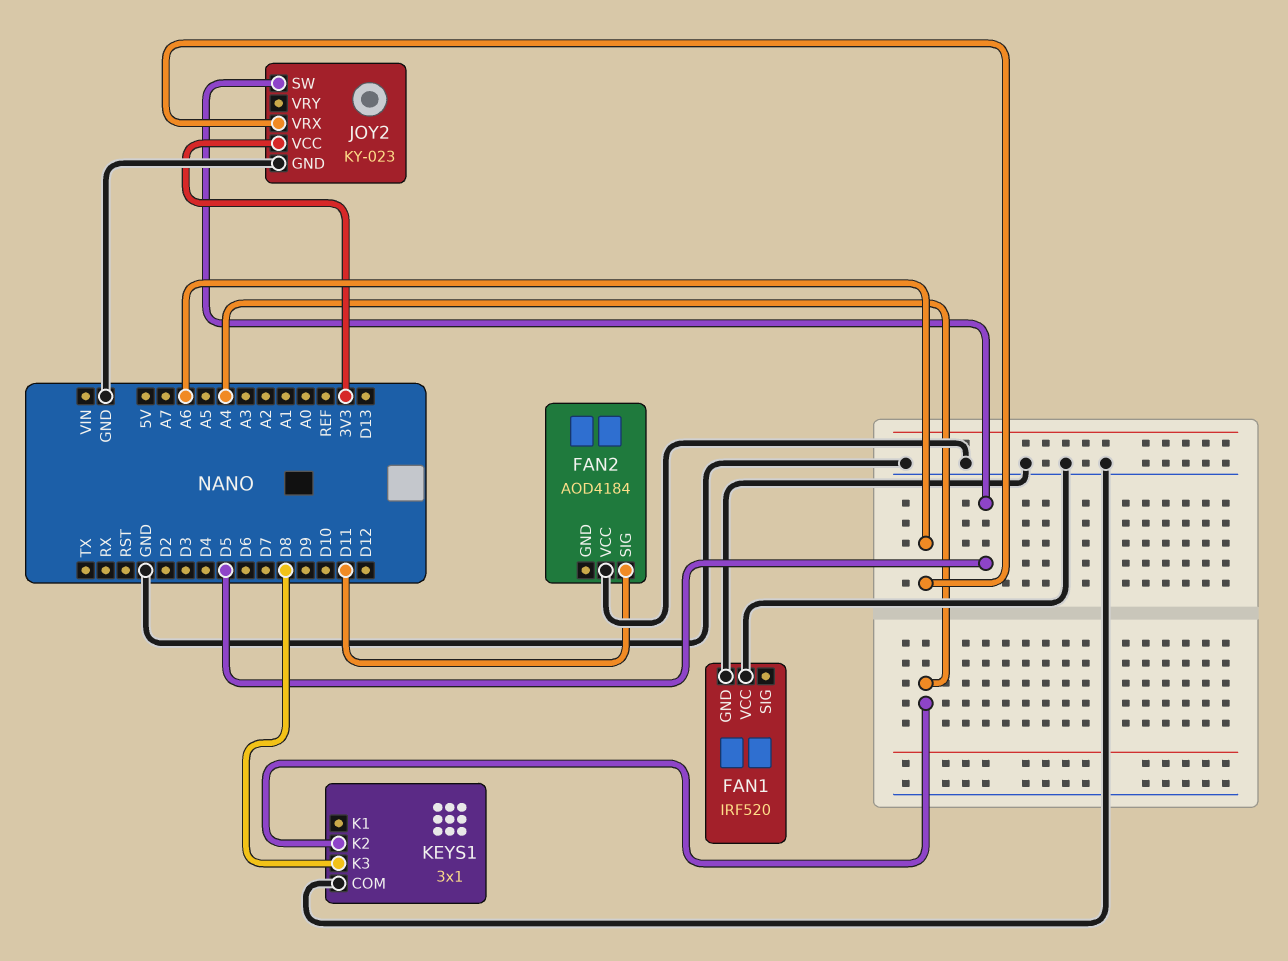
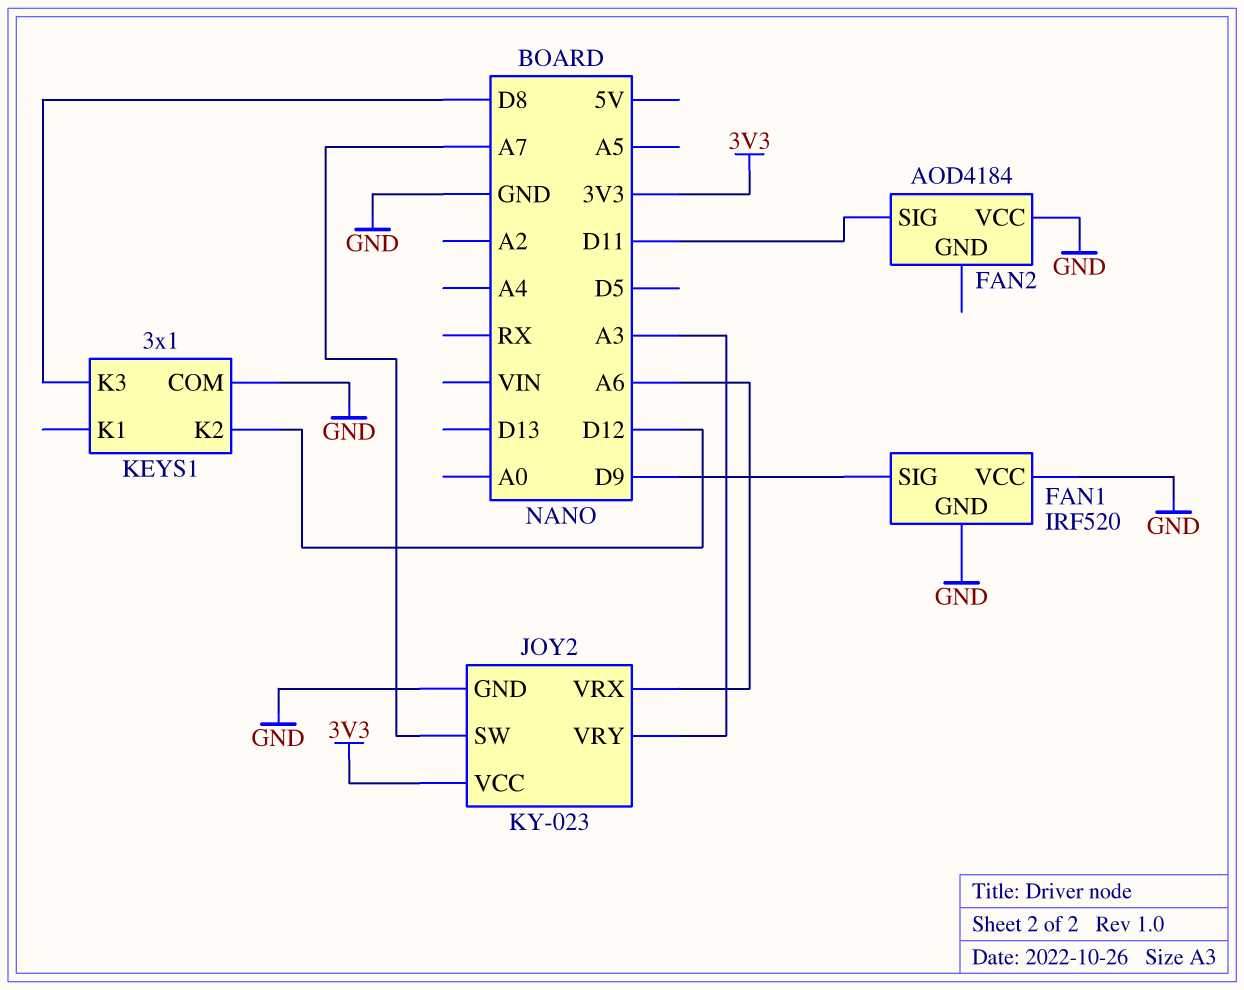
FAN1 pin SIG: none -> D9
JOY2 pin SW: D5 -> A7
JOY2 pin VRY: none -> A3
KEYS1 pin K2: A4 -> D12

